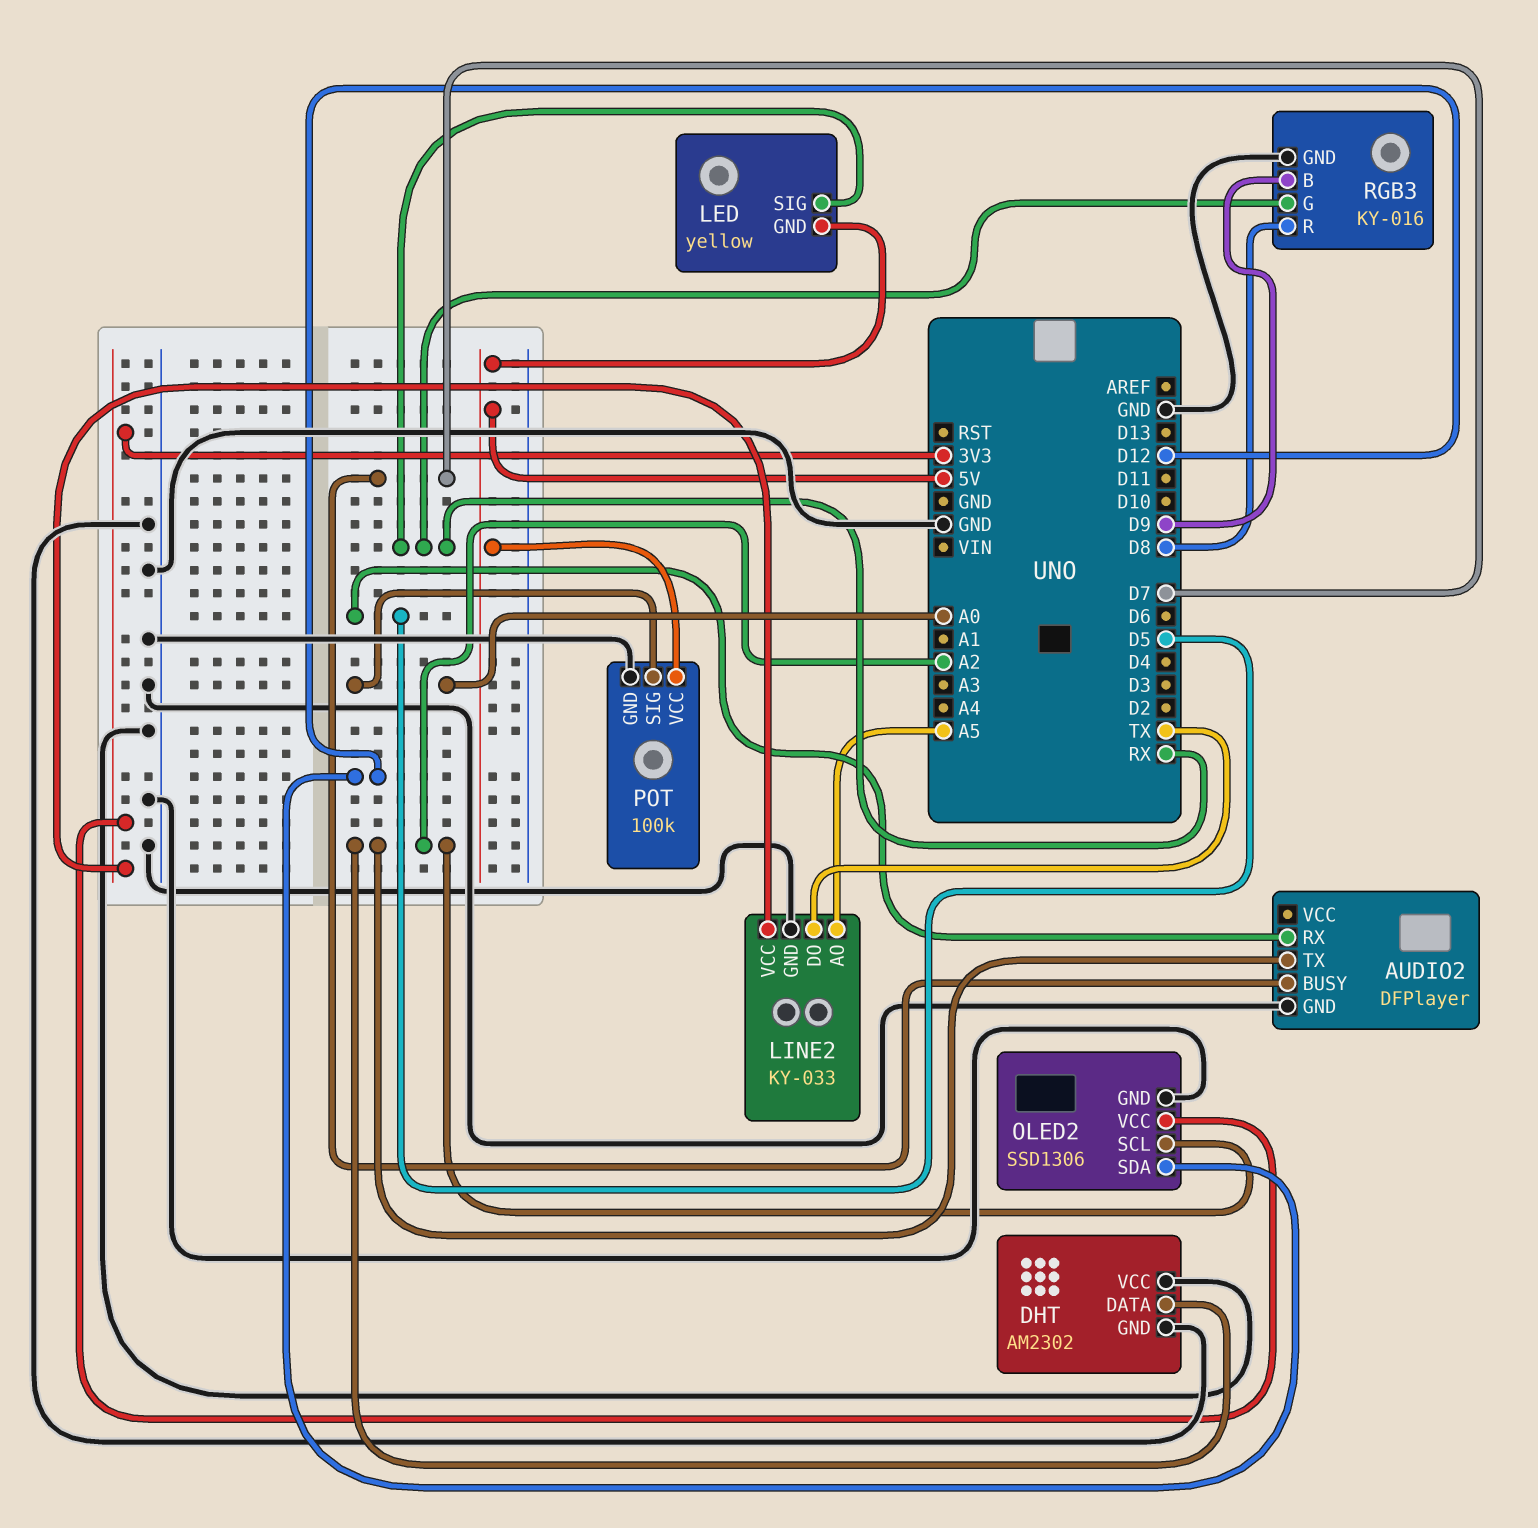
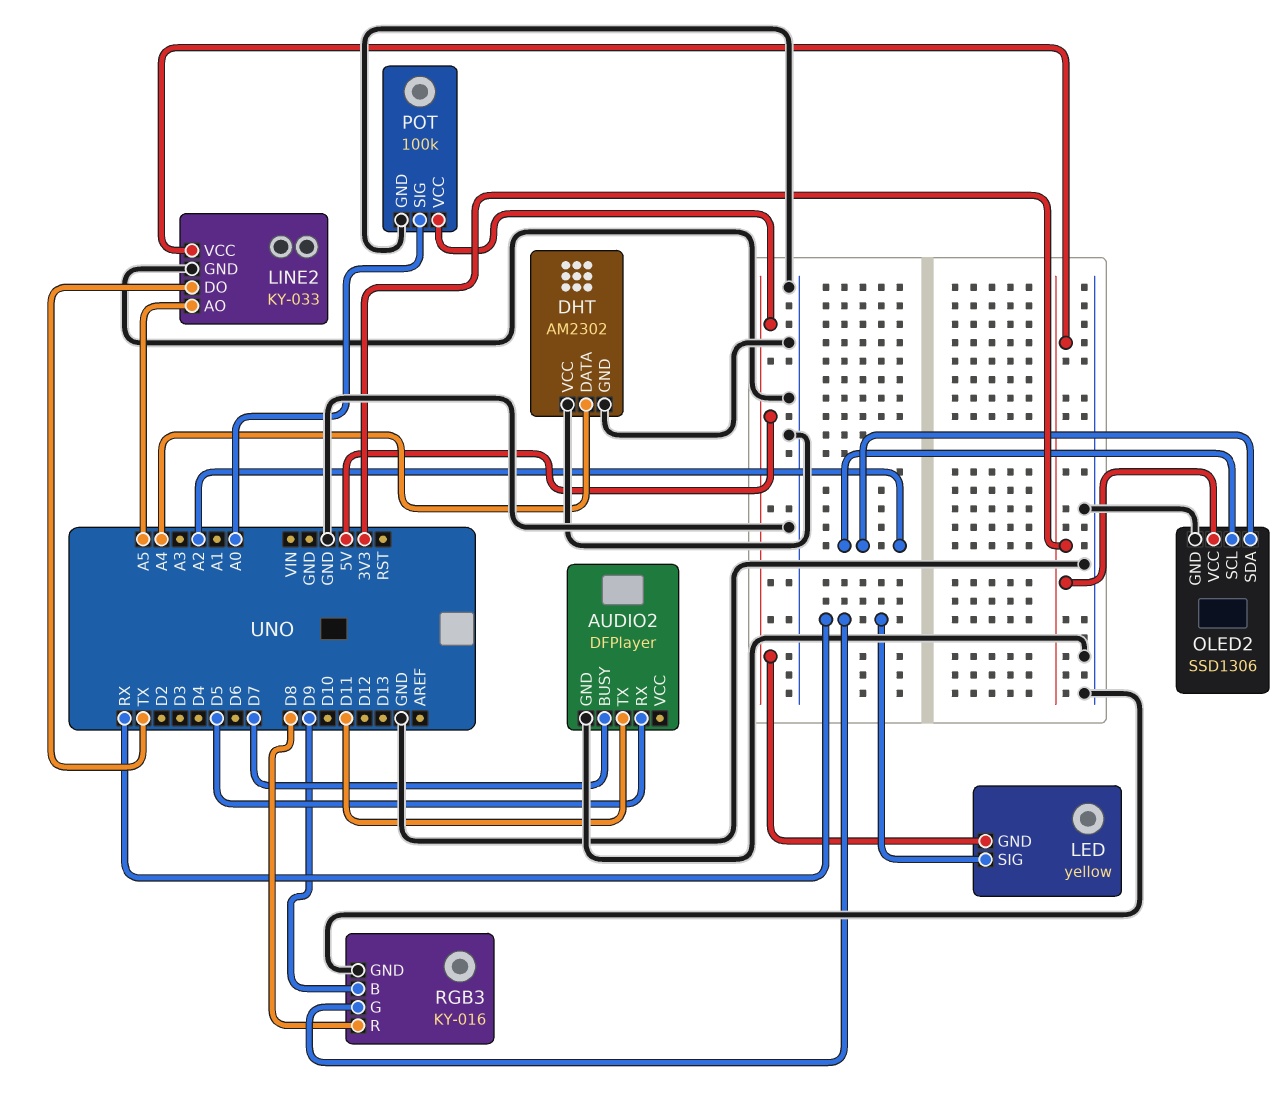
AUDIO2 pin TX: A2 -> D11
DHT pin DATA: A2 -> A4
OLED2 pin SDA: D12 -> A2

